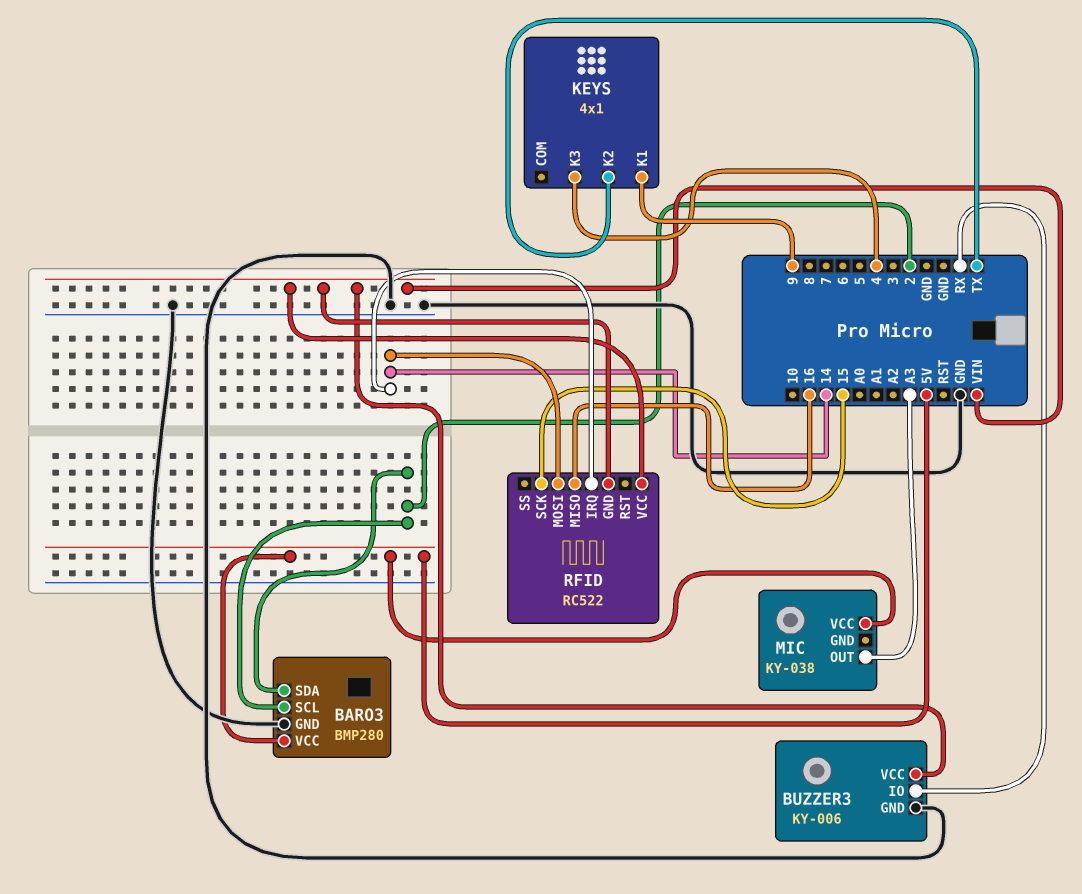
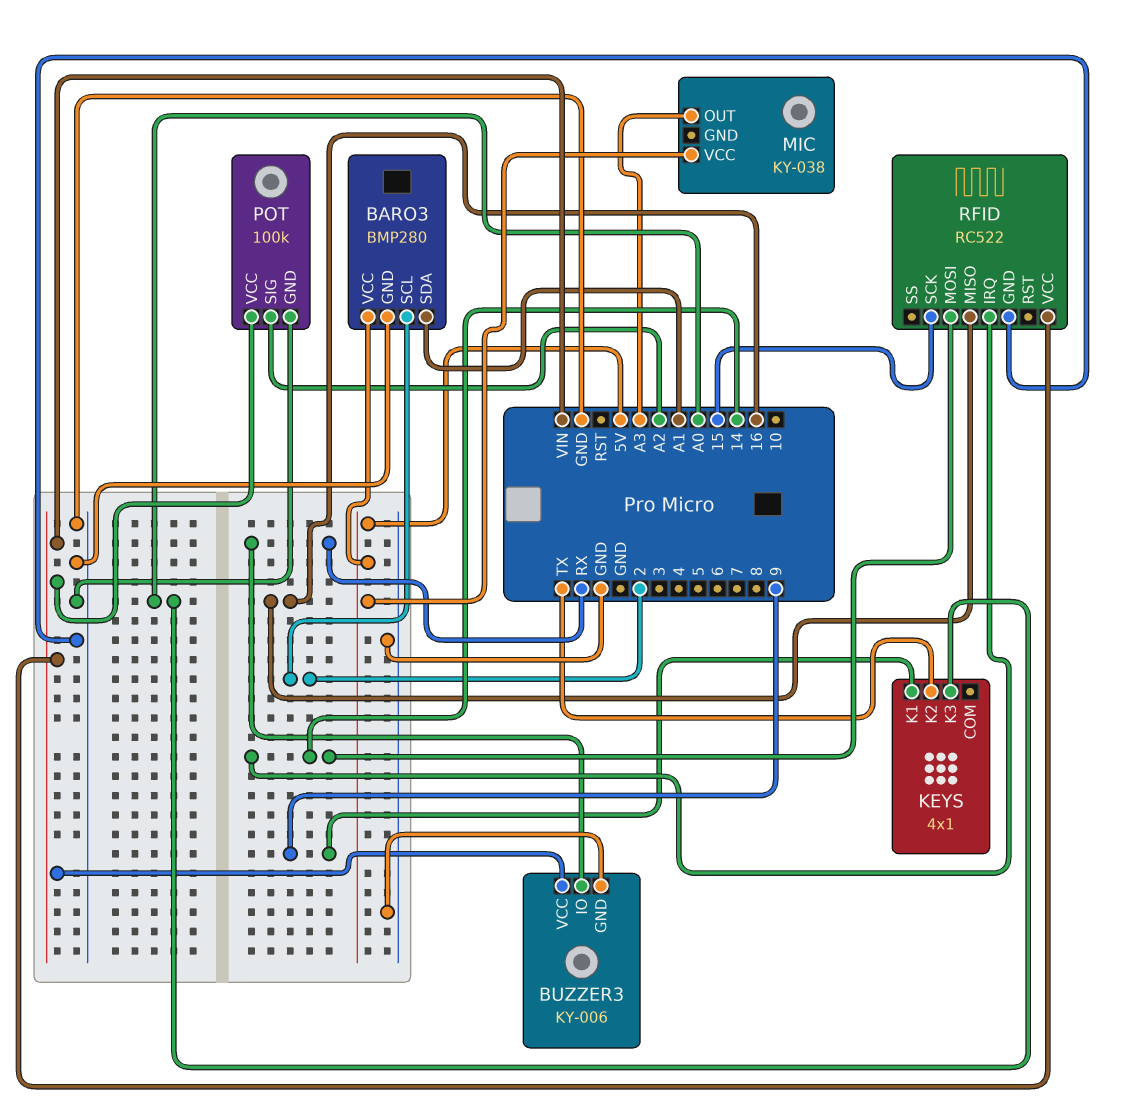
BARO3 pin SDA: 2 -> A1
KEYS pin K3: 4 -> A0
POT: none -> 100k
POT pin GND: none -> GND
POT pin SIG: none -> A2
POT pin VCC: none -> VIN
RFID pin GND: VIN -> GND

